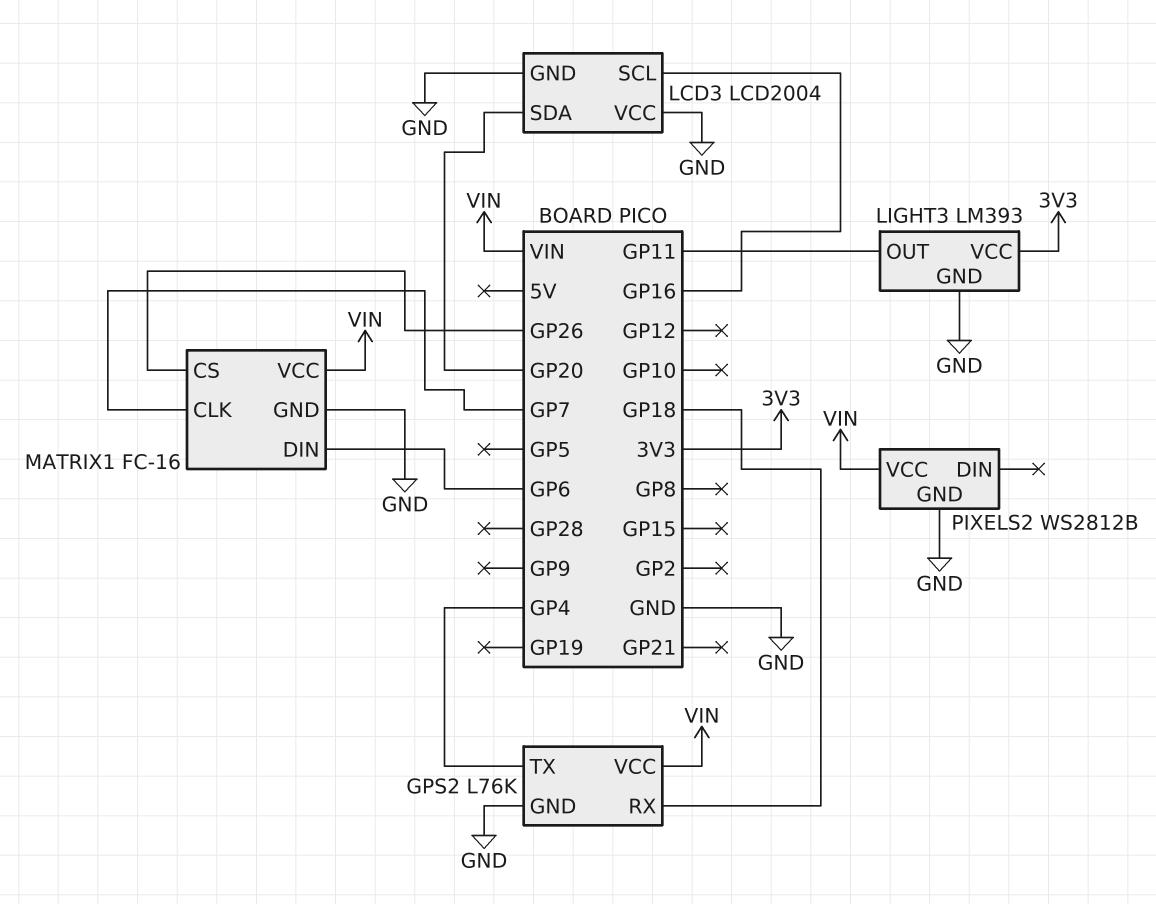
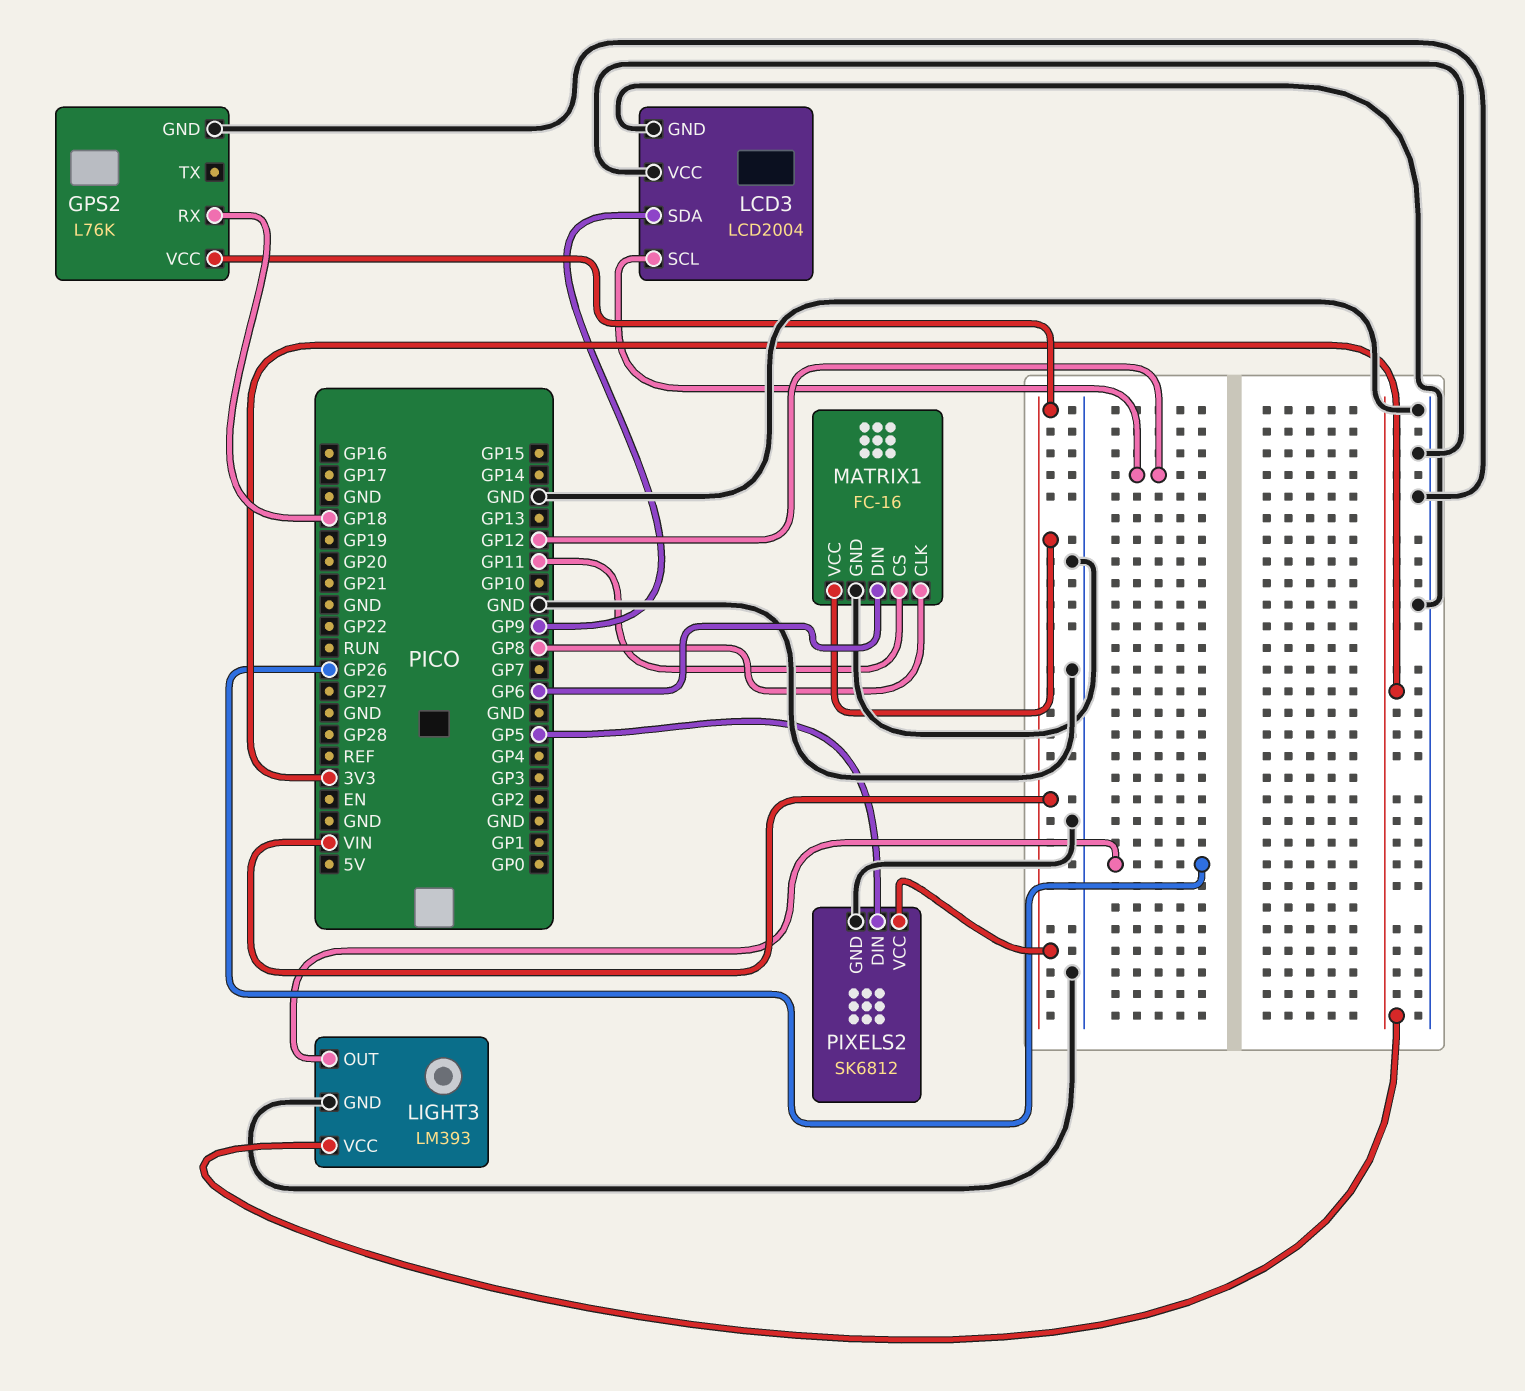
GPS2 pin TX: GP4 -> none
LCD3 pin SCL: GP16 -> GP12
LCD3 pin SDA: GP20 -> GP9
LIGHT3 pin OUT: GP11 -> GP26
MATRIX1 pin CLK: GP7 -> GP8
MATRIX1 pin CS: GP26 -> GP11
PIXELS2: WS2812B -> SK6812
PIXELS2 pin DIN: none -> GP5

